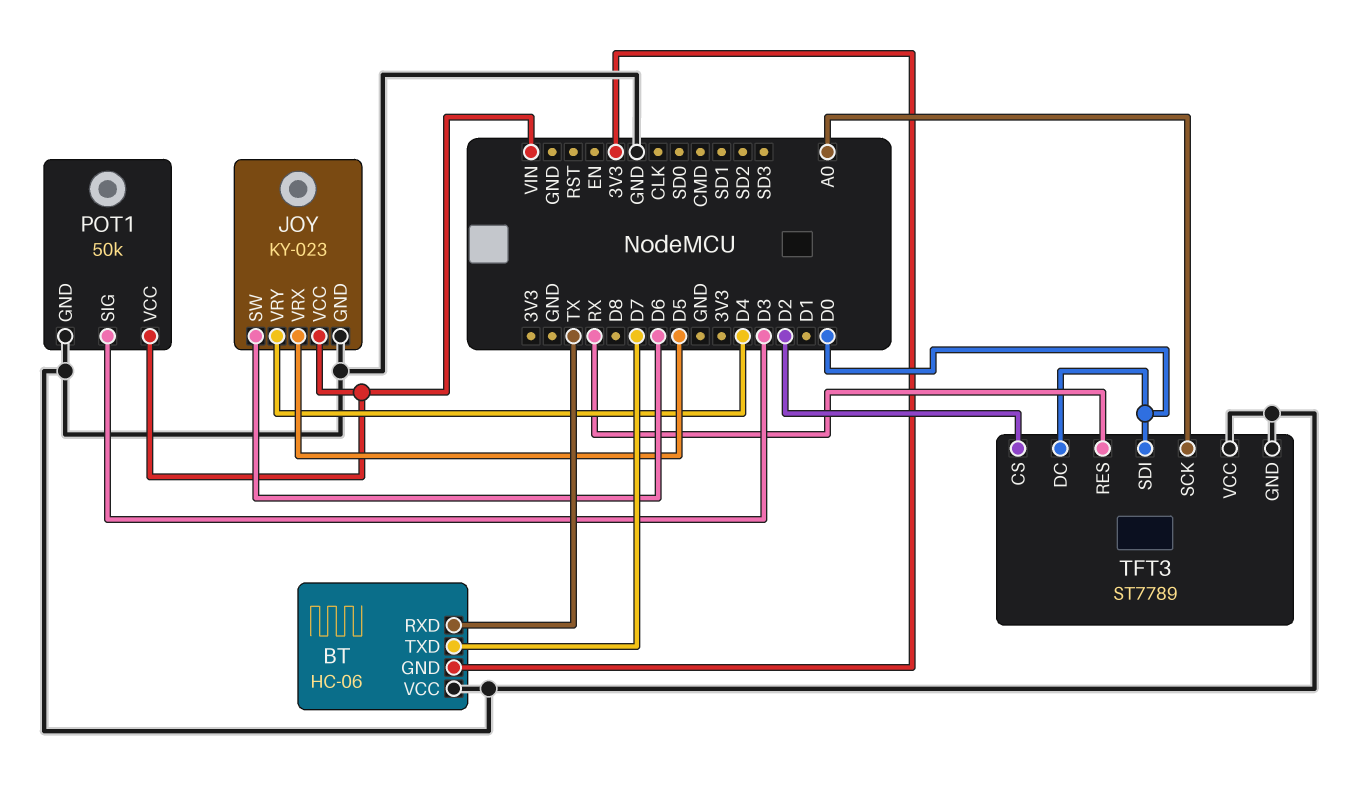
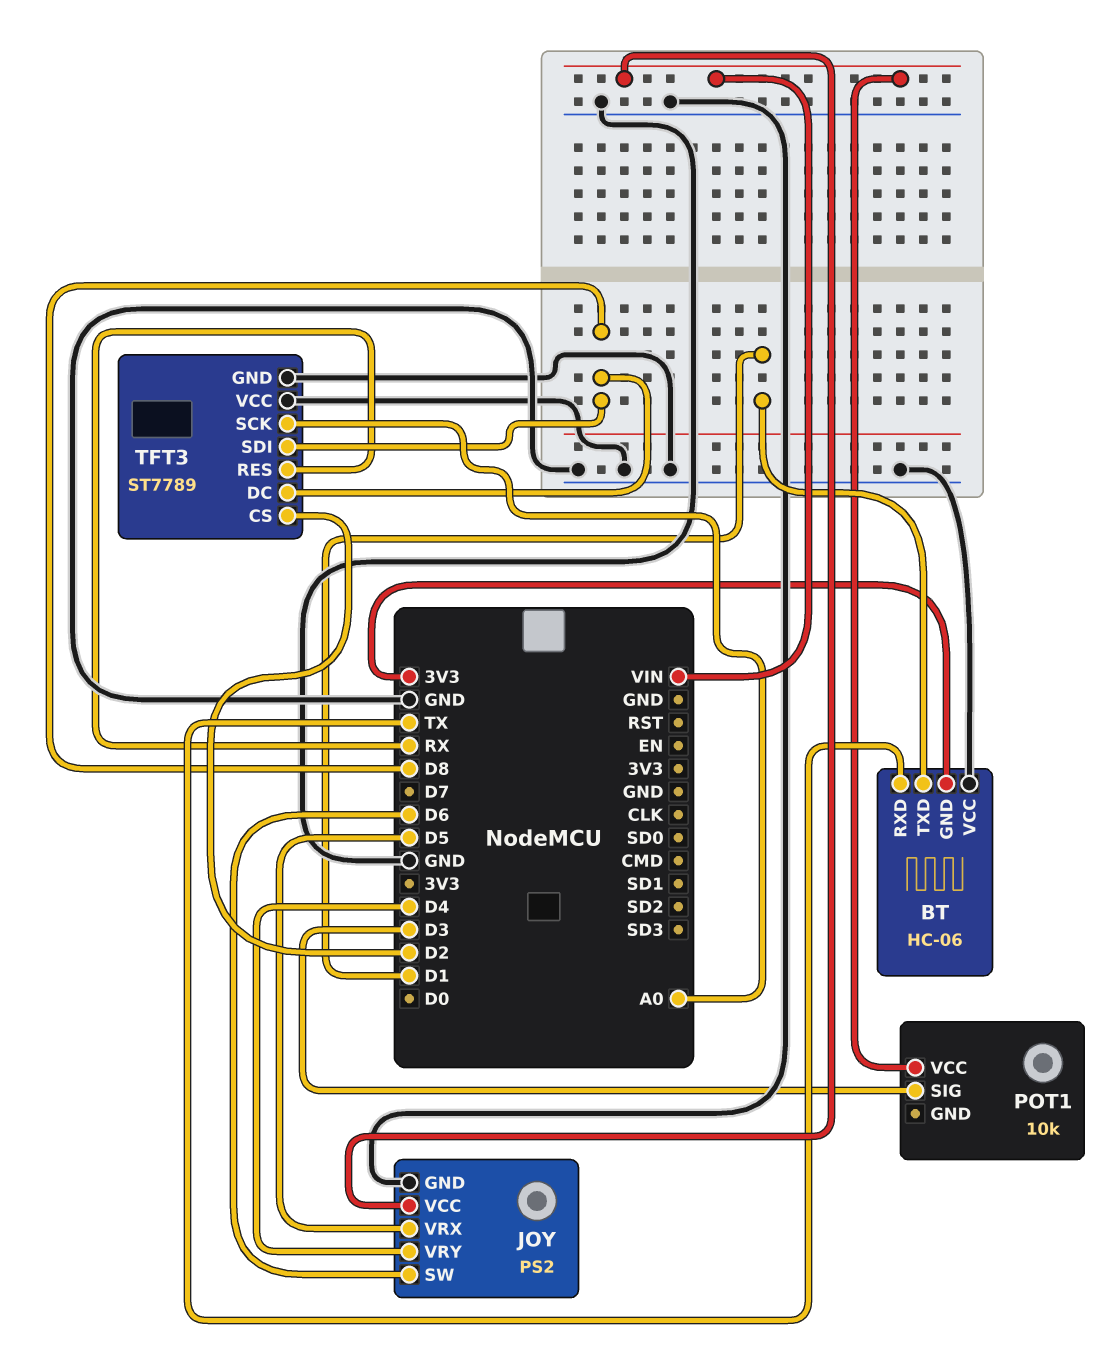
BT pin TXD: D7 -> D1
JOY: KY-023 -> PS2
POT1: 50k -> 10k
POT1 pin GND: GND -> none
TFT3 pin DC: D0 -> D8
TFT3 pin SDI: D0 -> D8

